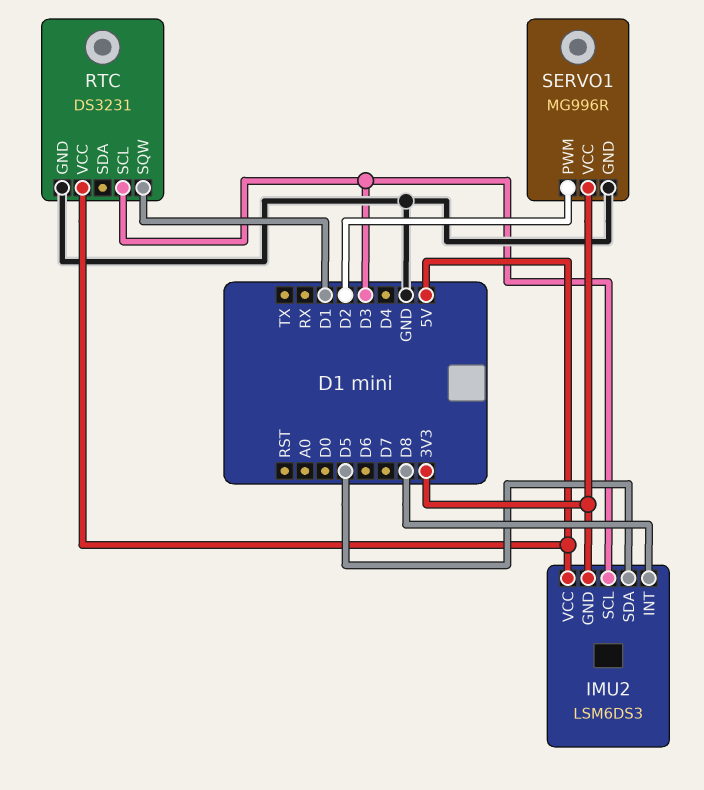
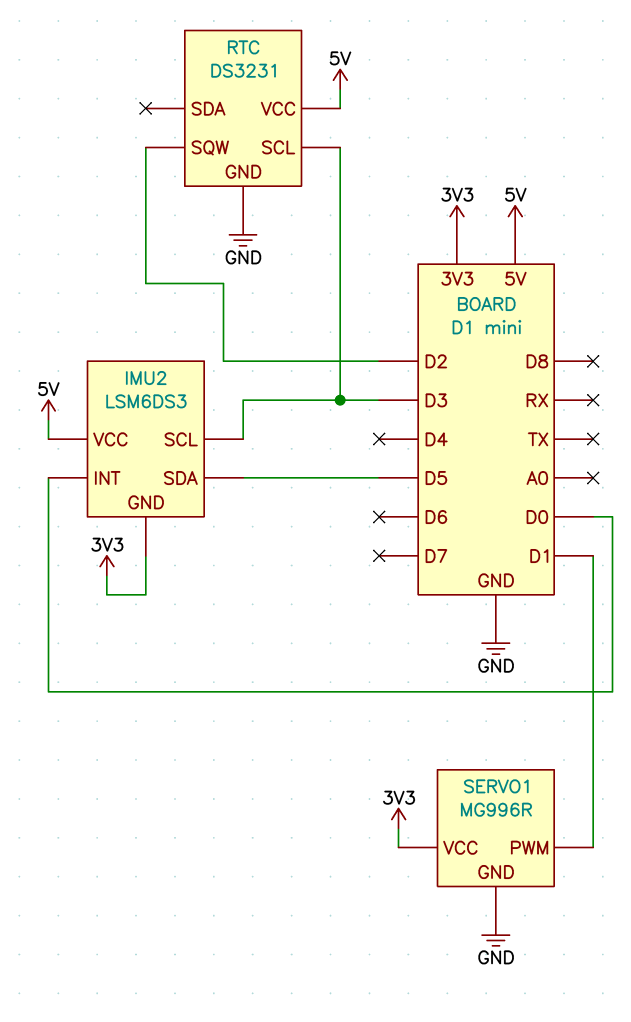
IMU2 pin INT: D8 -> D0
RTC pin SQW: D1 -> D2
SERVO1 pin PWM: D2 -> D1

